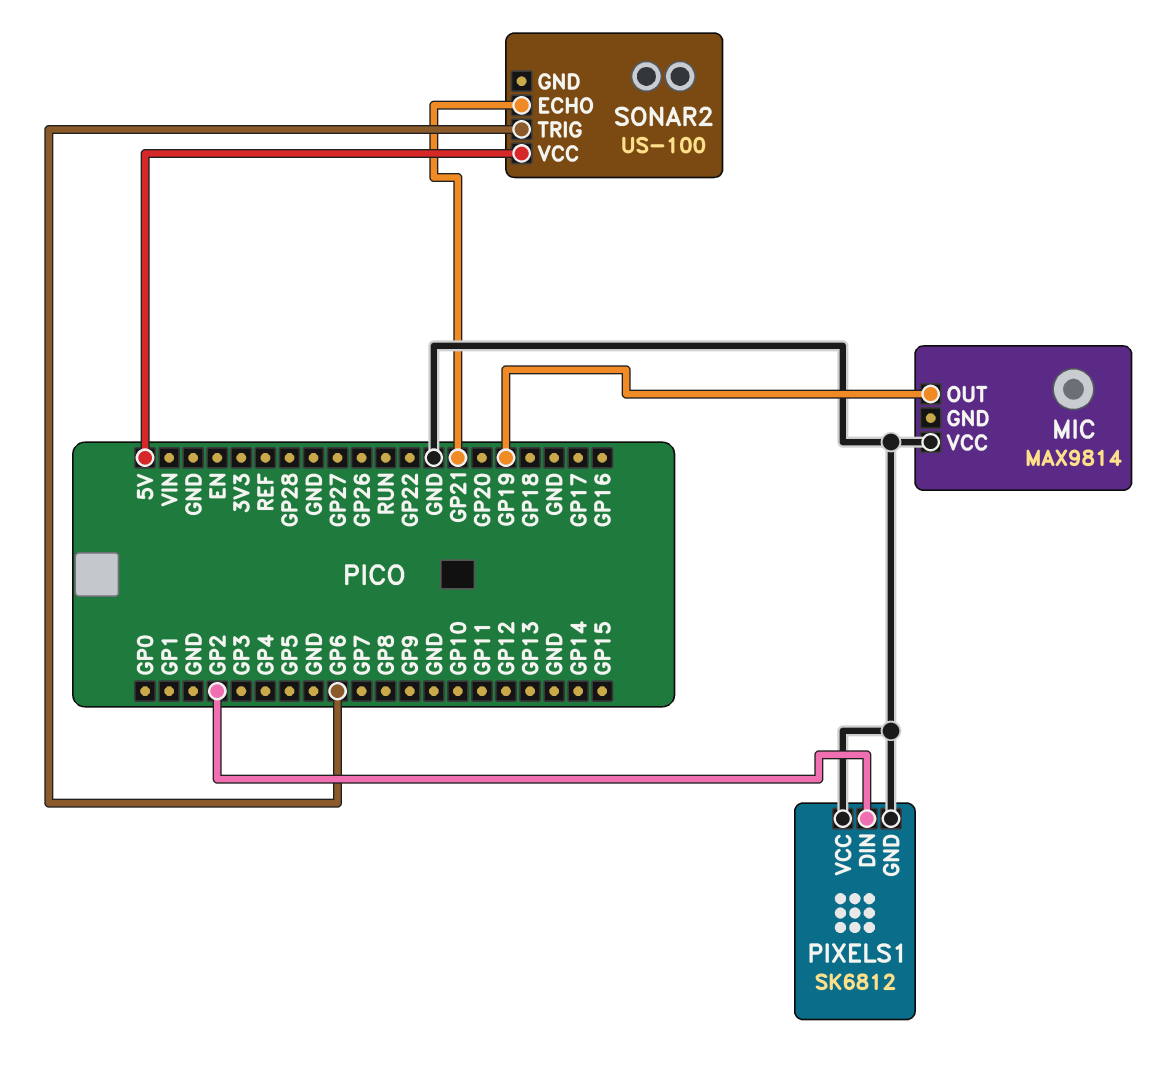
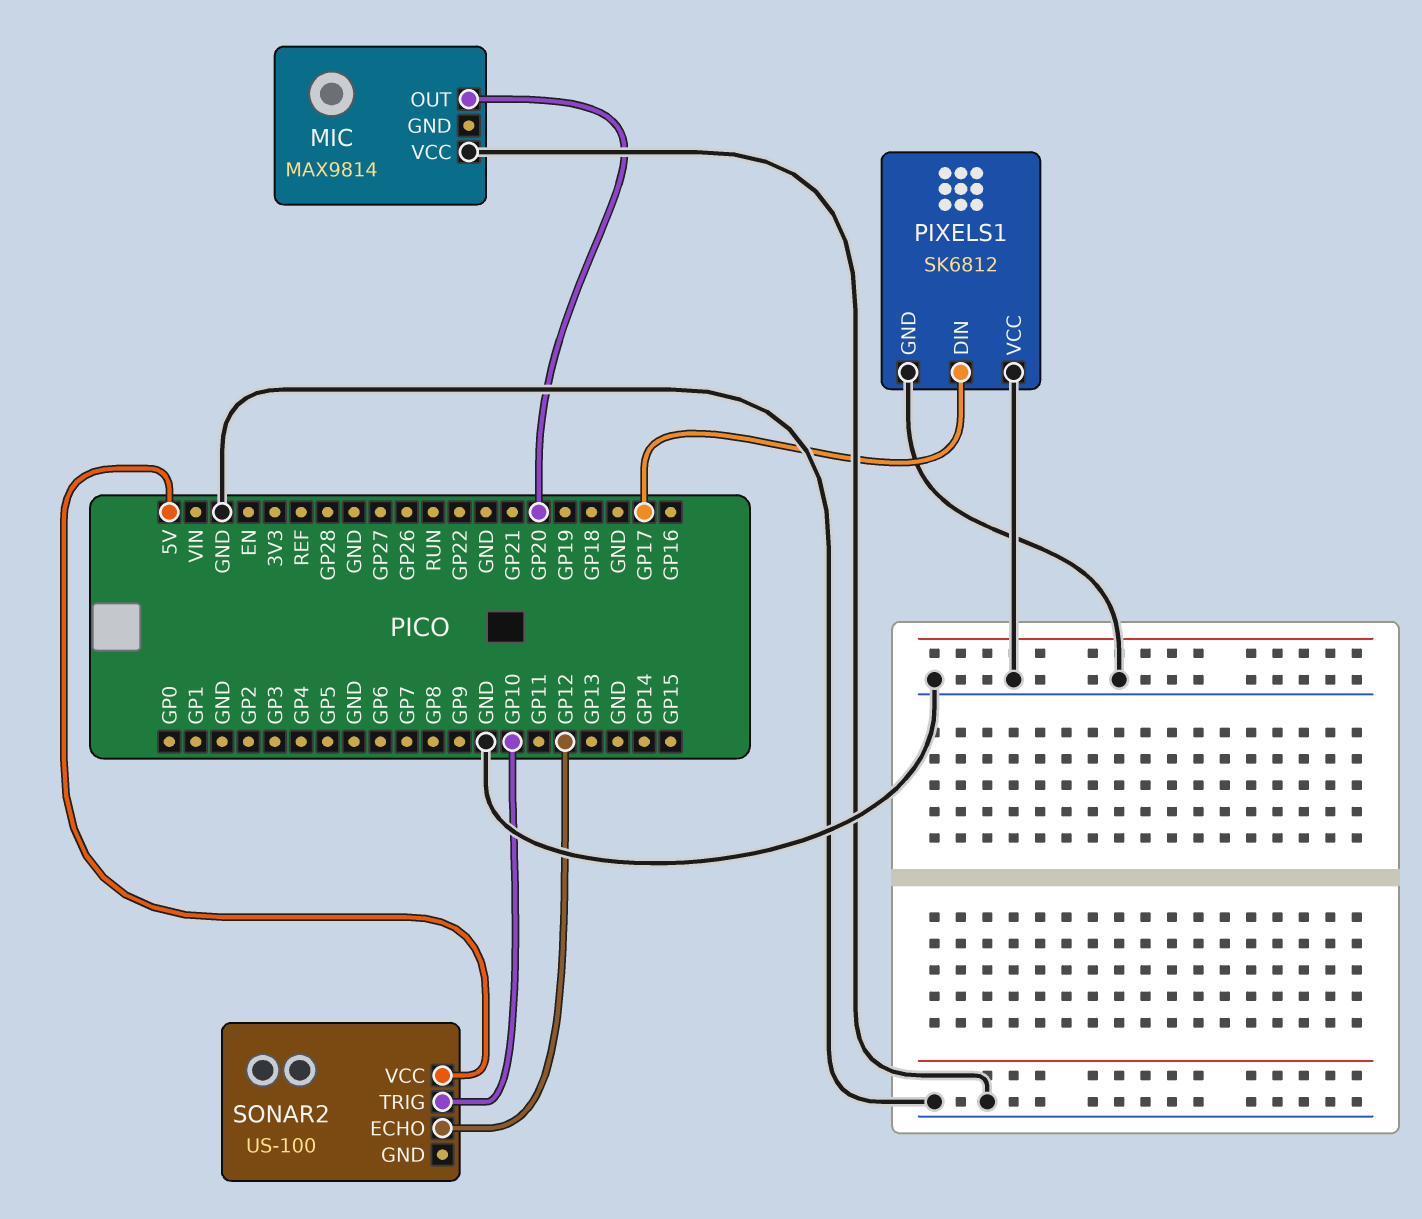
MIC pin OUT: GP19 -> GP20
PIXELS1 pin DIN: GP2 -> GP17
SONAR2 pin ECHO: GP21 -> GP12
SONAR2 pin TRIG: GP6 -> GP10

